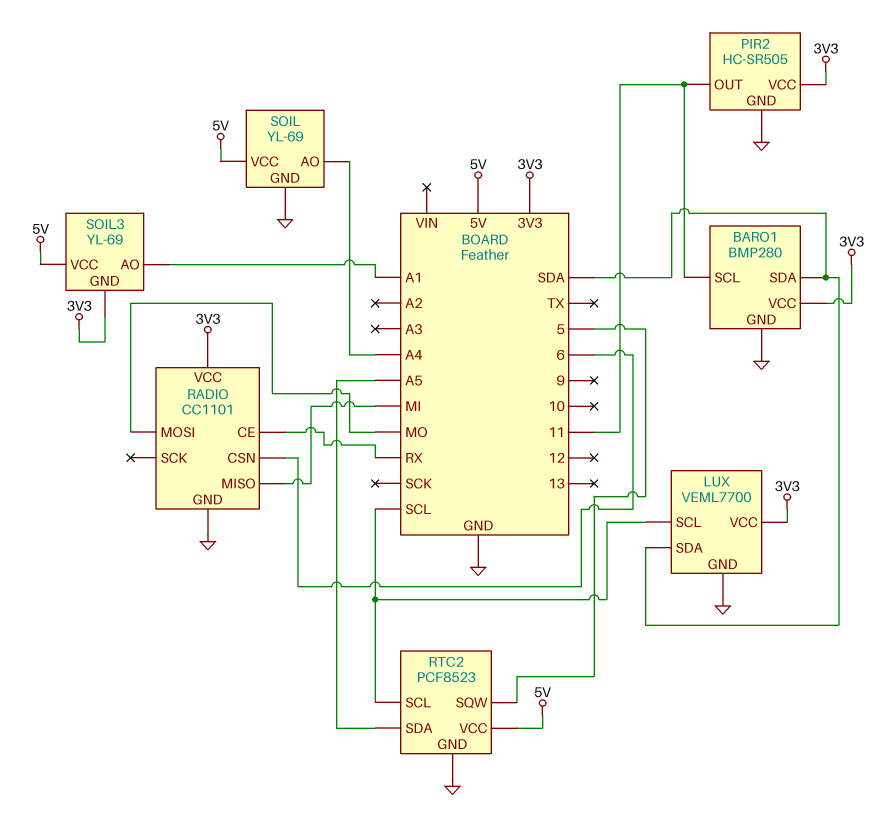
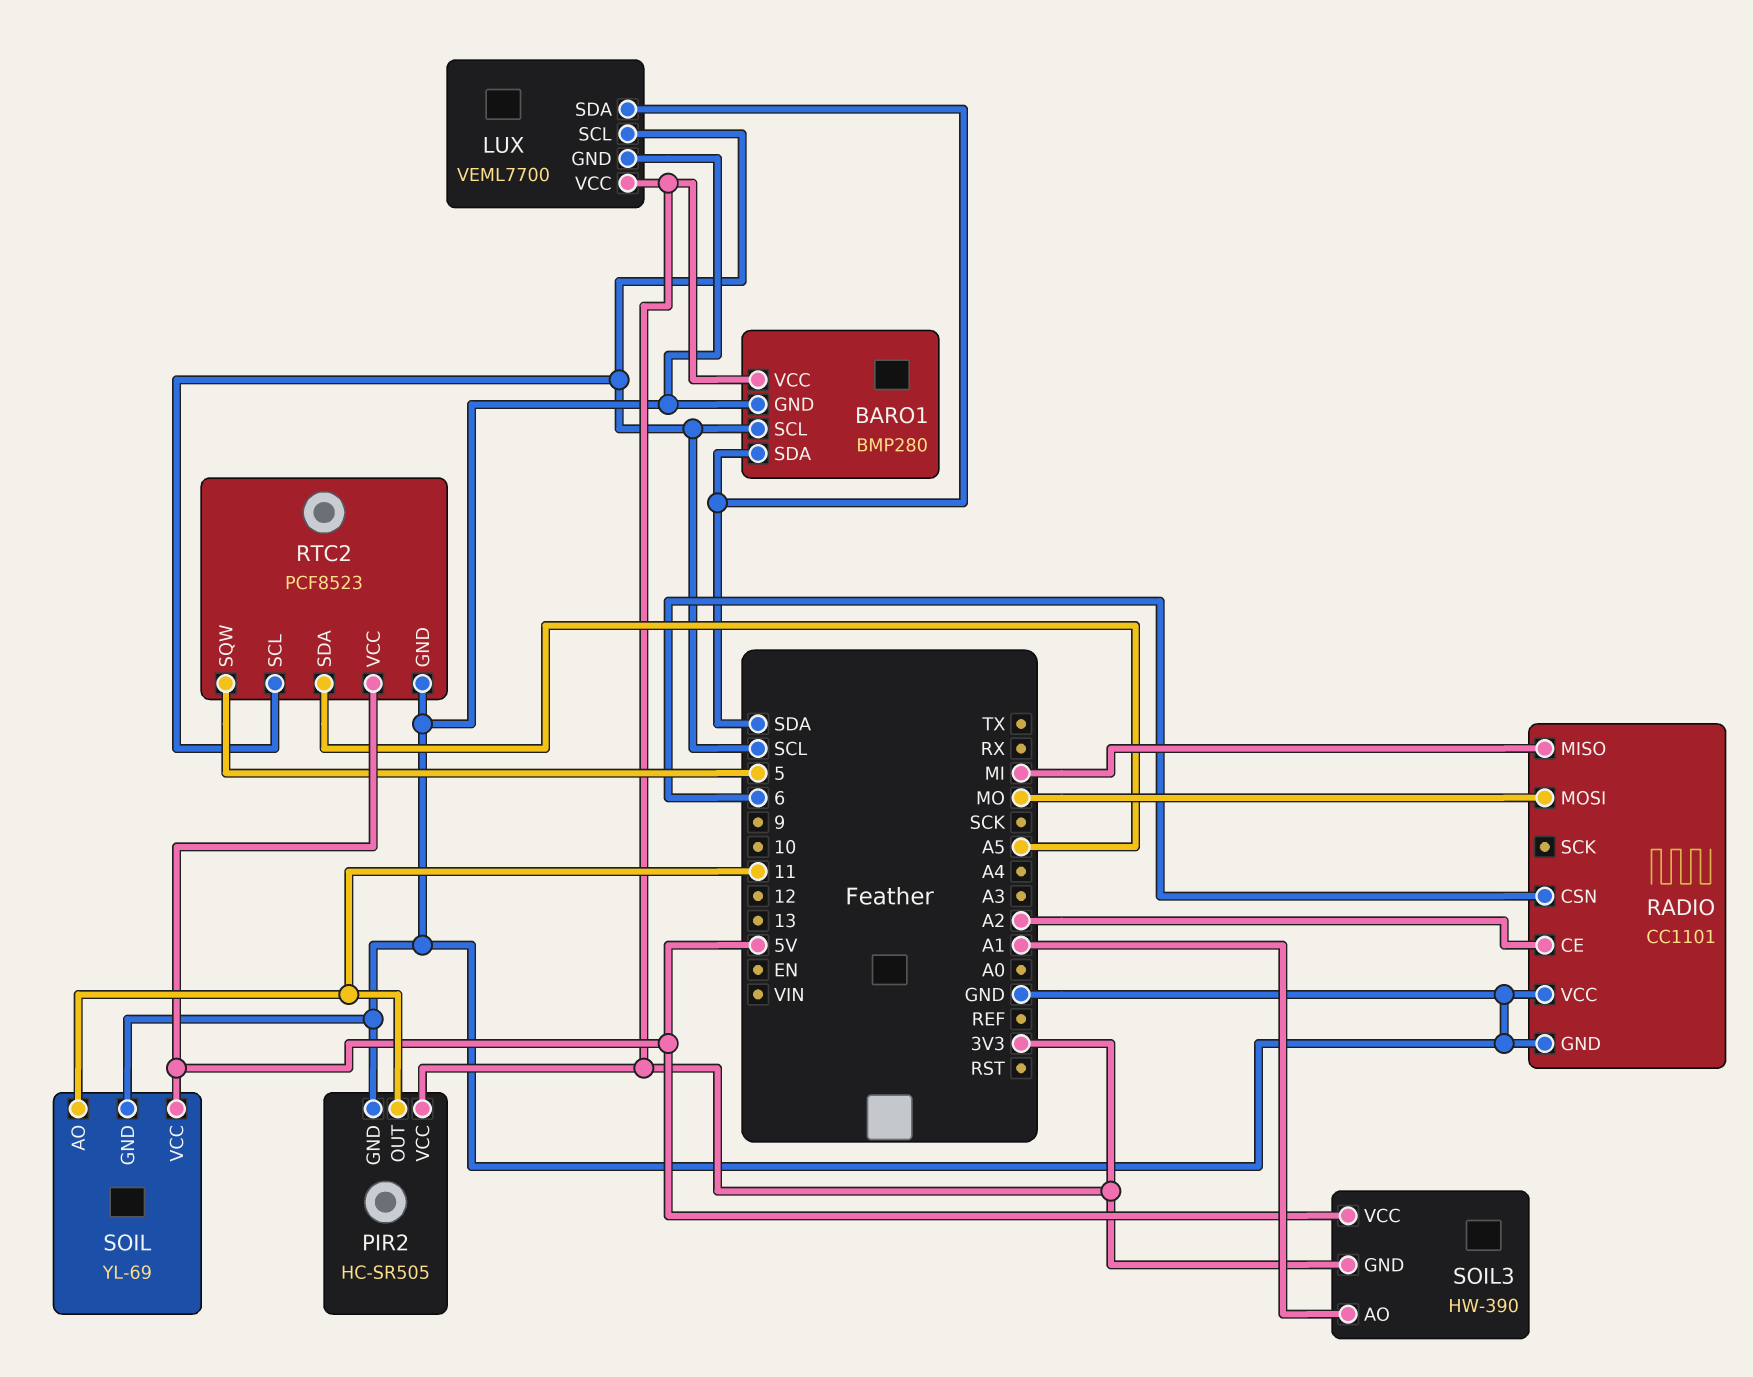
BARO1 pin SCL: 11 -> SCL
RADIO pin CE: RX -> A2
RADIO pin VCC: 3V3 -> GND
SOIL pin AO: A4 -> 11
SOIL3: YL-69 -> HW-390

